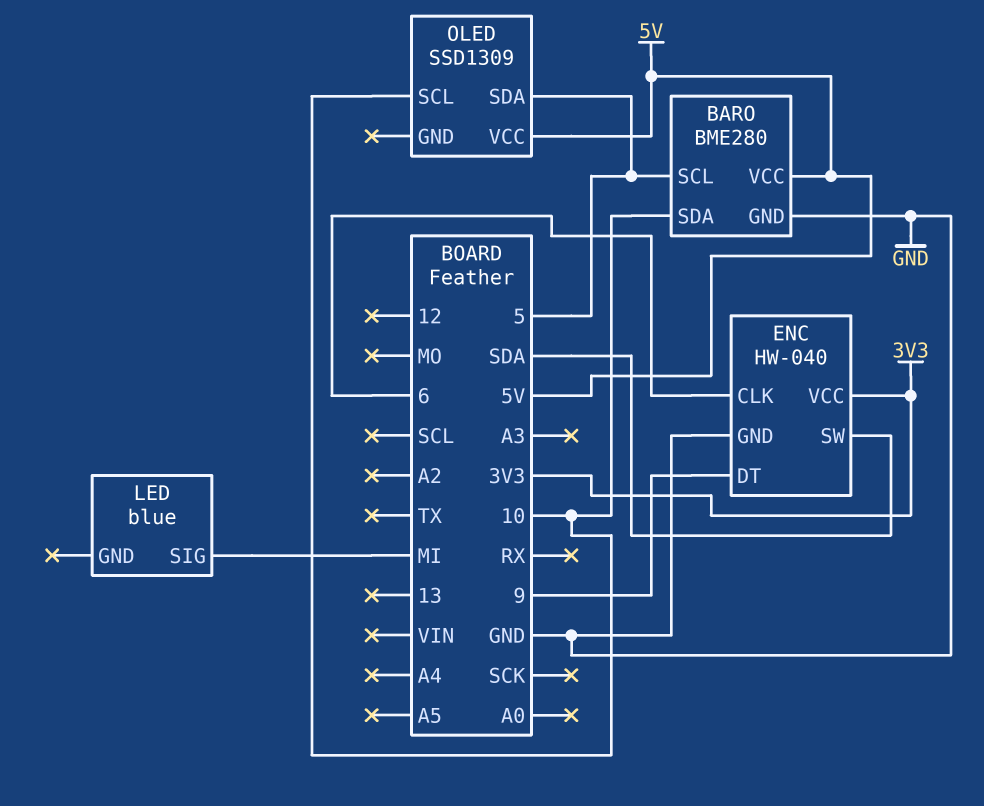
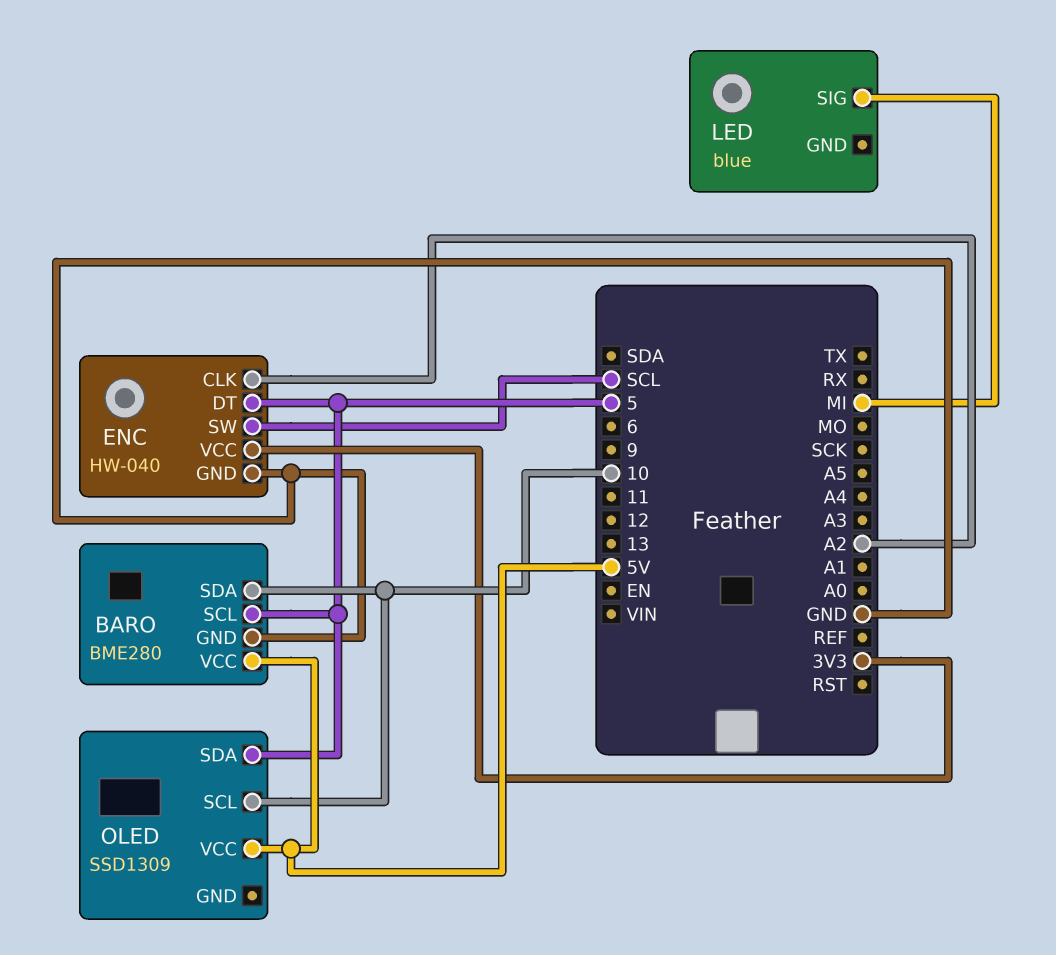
ENC pin CLK: 6 -> A2
ENC pin DT: 9 -> 5
ENC pin SW: SDA -> SCL

